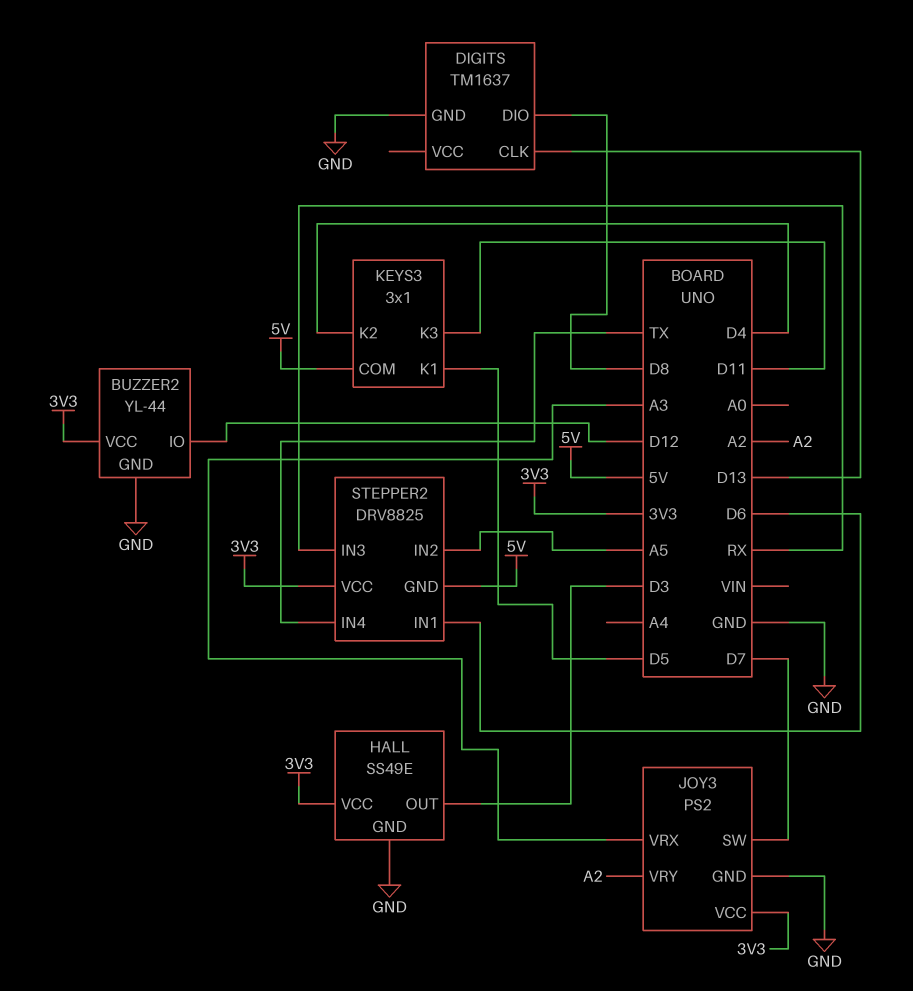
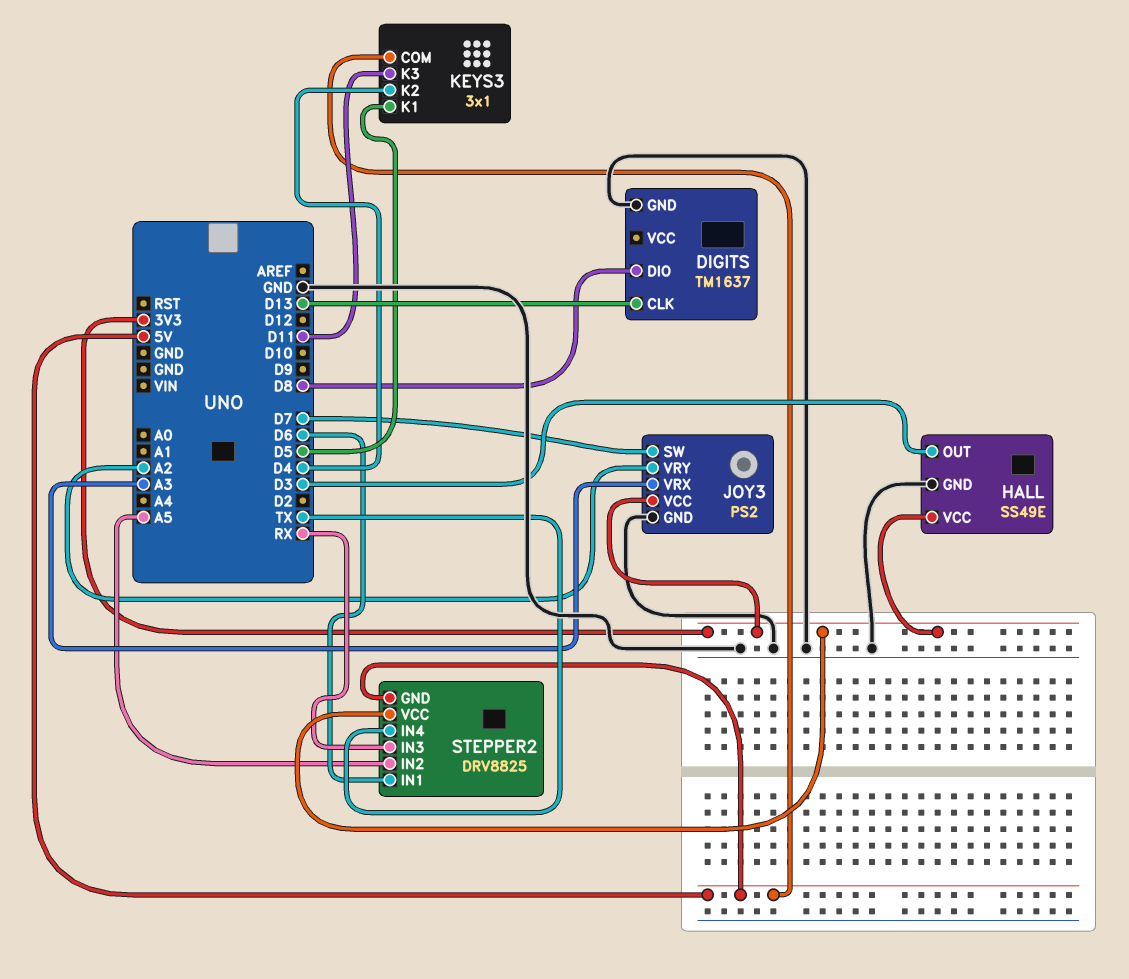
BUZZER2: YL-44 -> none
BUZZER2 pin GND: GND -> none
BUZZER2 pin IO: D12 -> none
BUZZER2 pin VCC: 3V3 -> none

